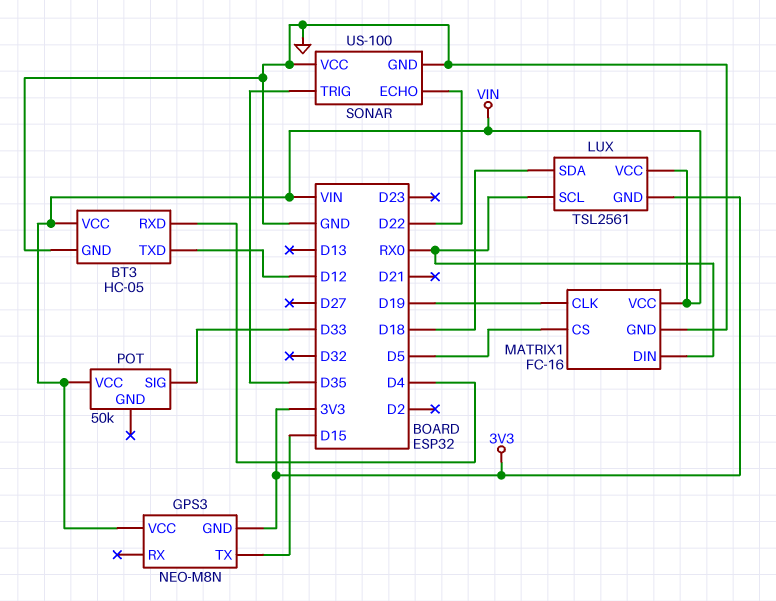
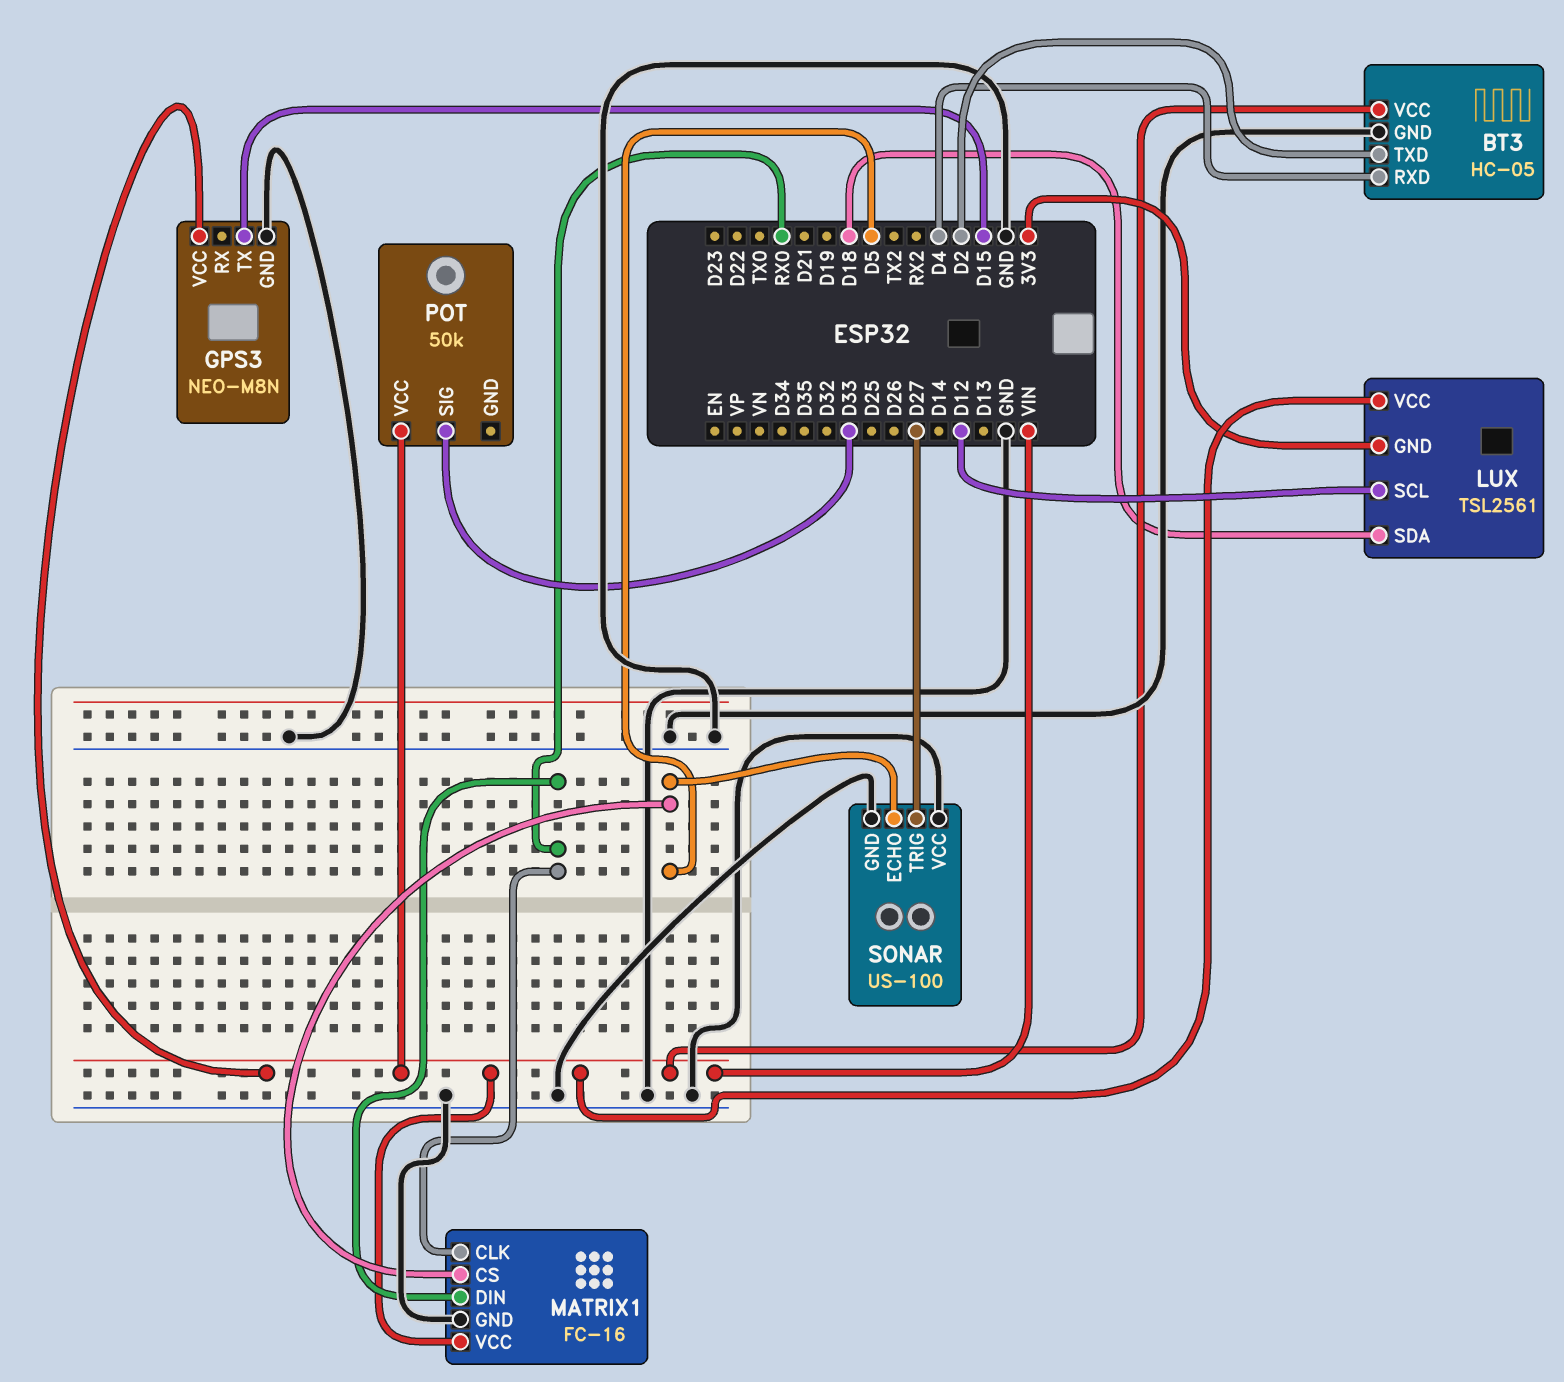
BT3 pin TXD: D12 -> D2
GPS3 pin GND: 3V3 -> GND
LUX pin SCL: RX0 -> D12
MATRIX1 pin CLK: D19 -> RX0
SONAR pin ECHO: D22 -> D5
SONAR pin TRIG: D35 -> D27

